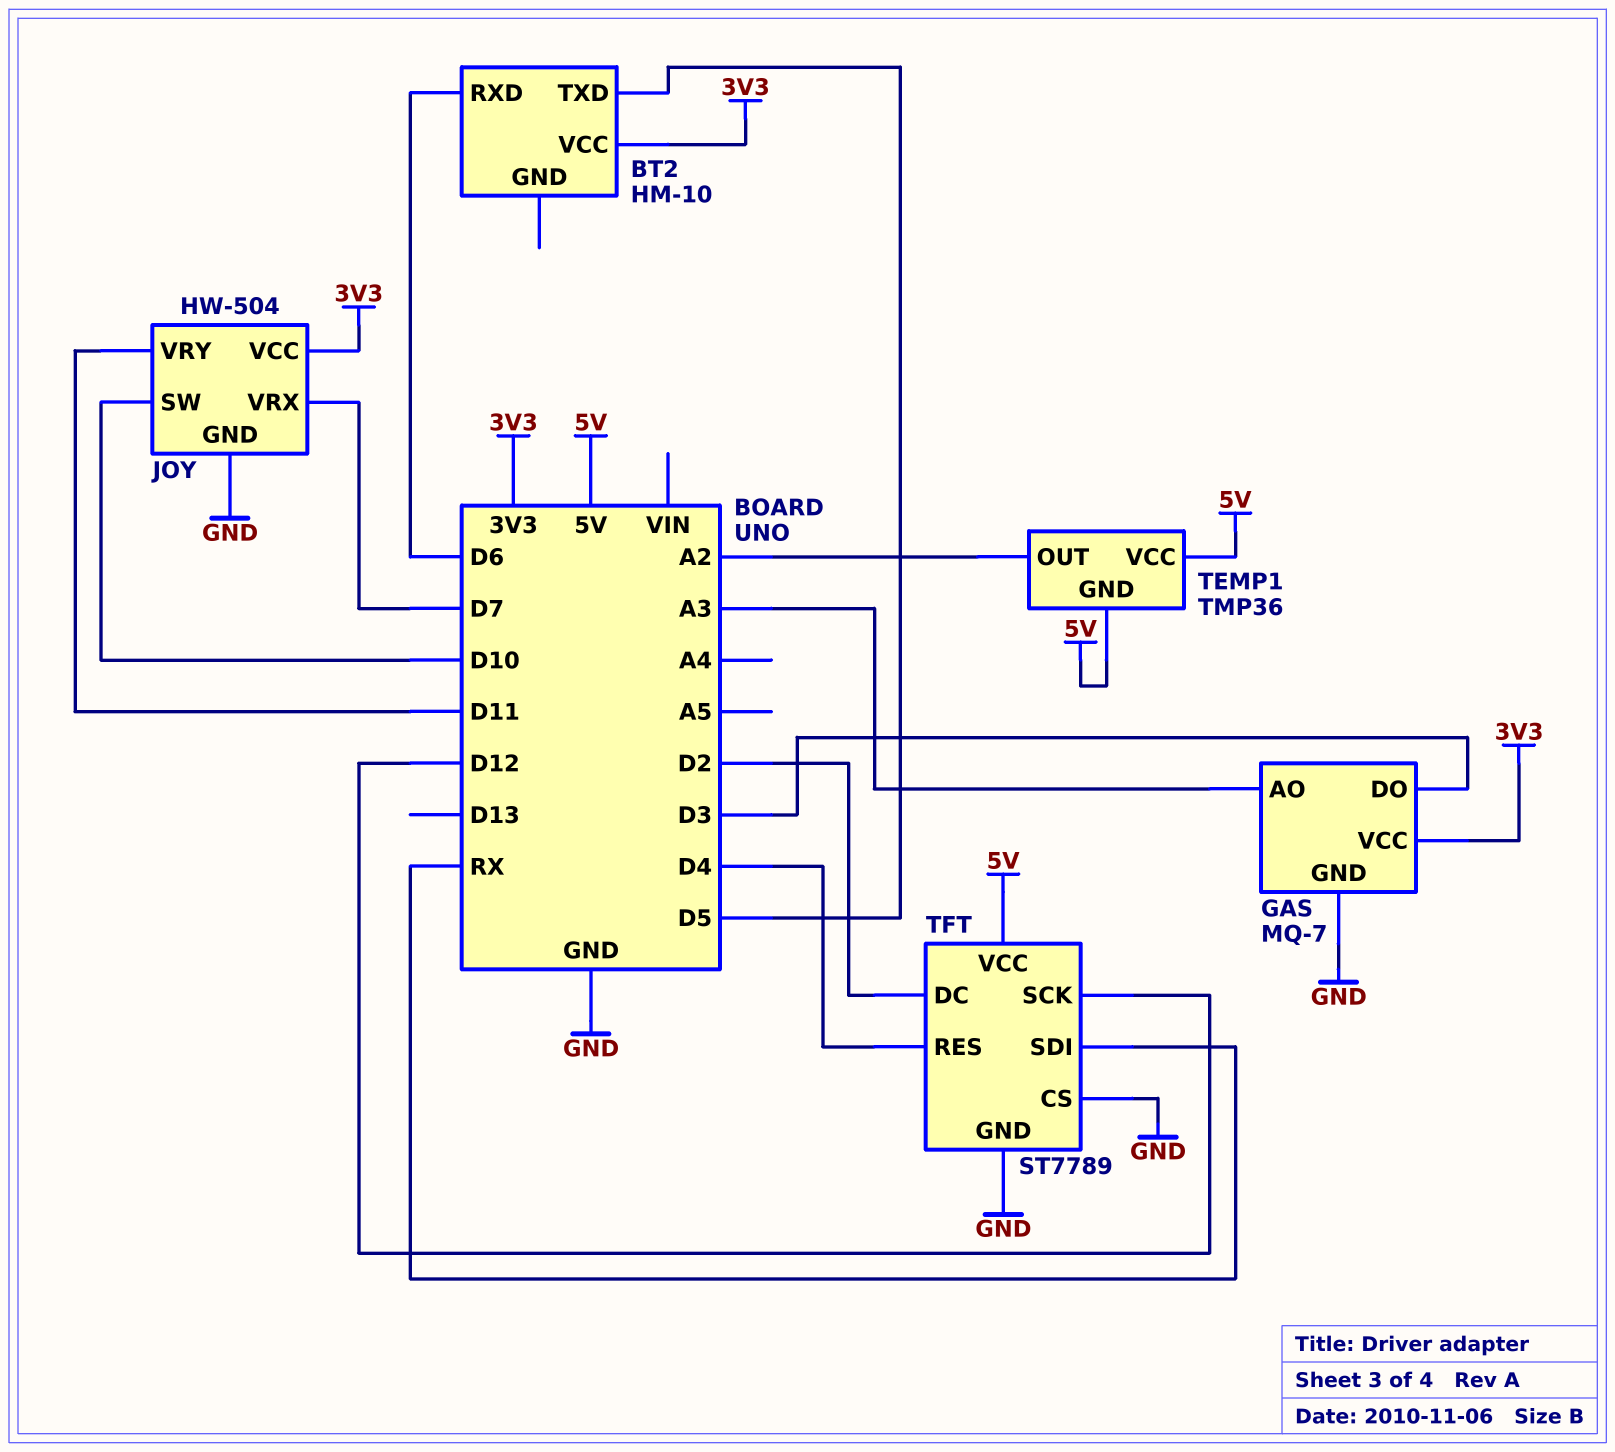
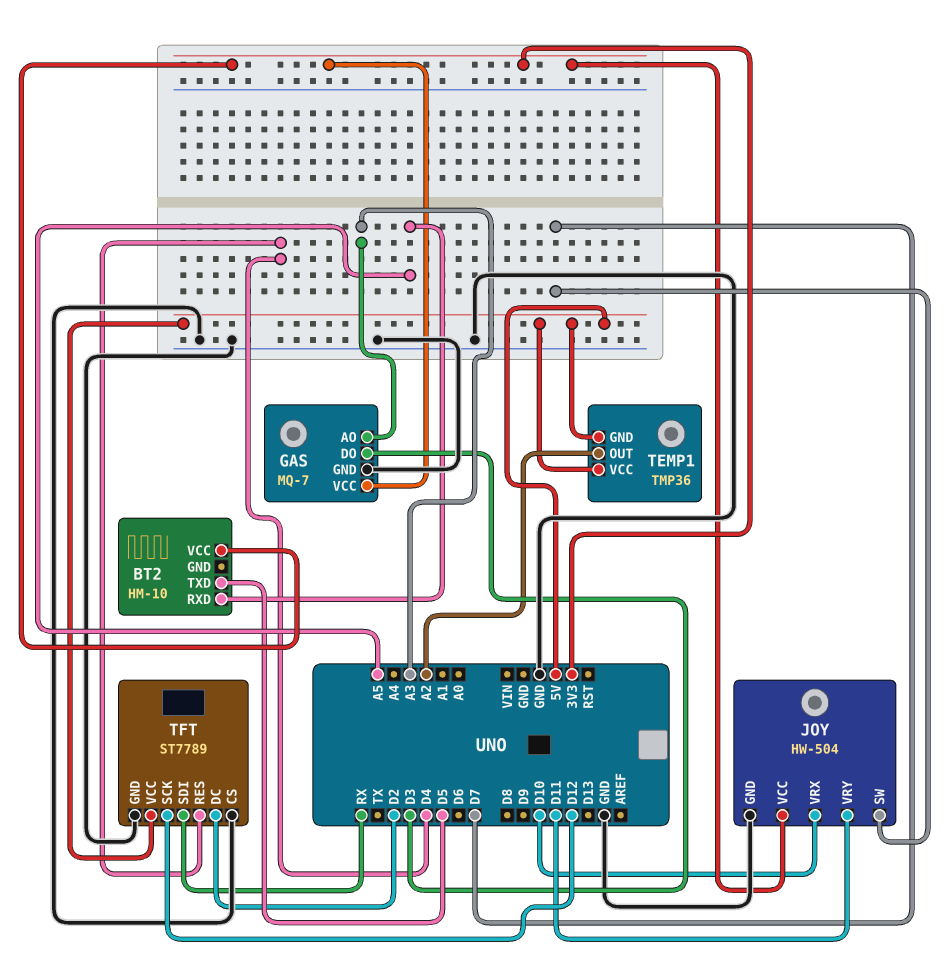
BT2 pin RXD: D6 -> A5
JOY pin SW: D10 -> D7
JOY pin VRX: D7 -> D10

